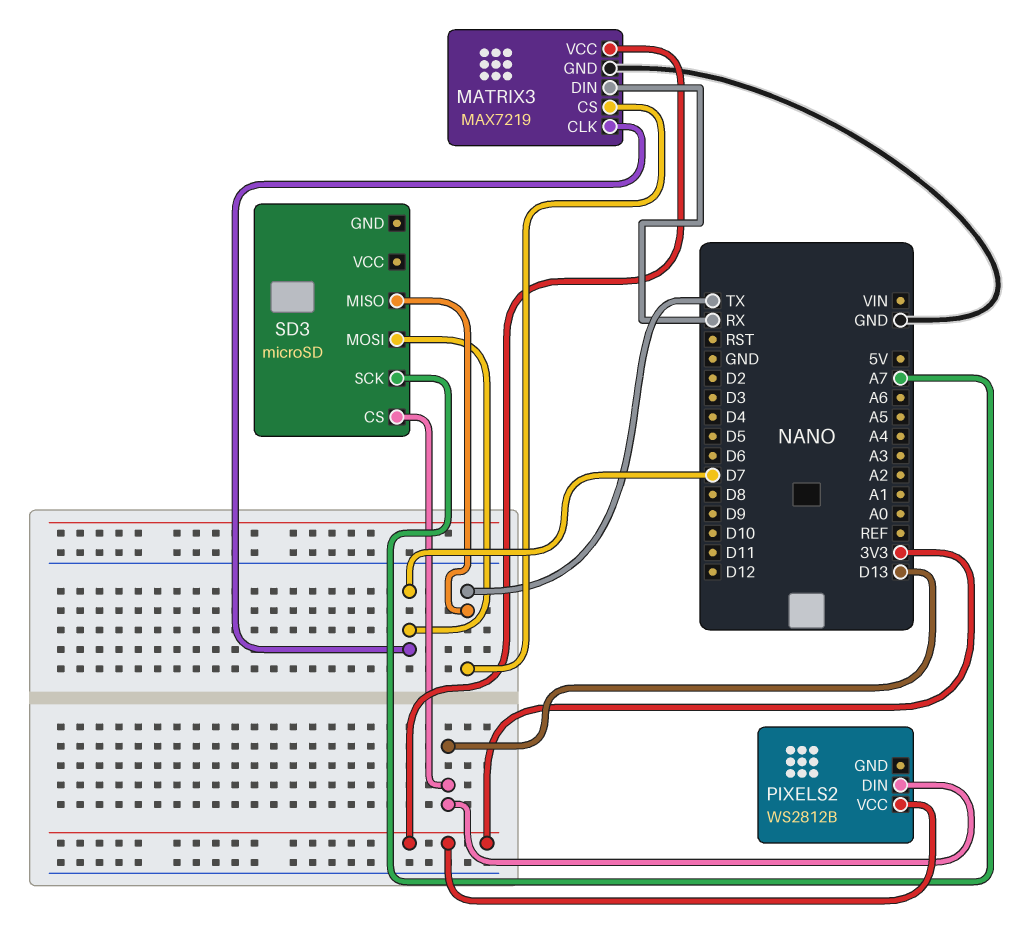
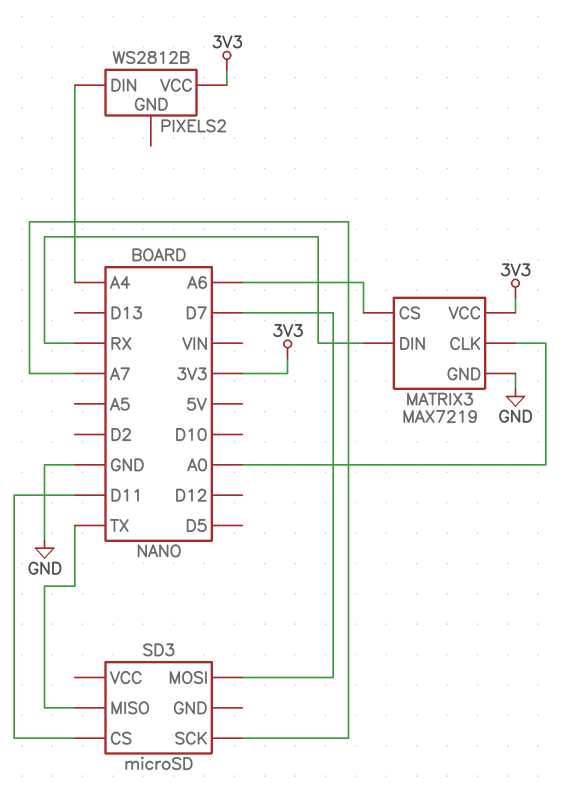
MATRIX3 pin CLK: D7 -> A0
MATRIX3 pin CS: TX -> A6
PIXELS2 pin DIN: D13 -> A4
SD3 pin CS: D13 -> D11

